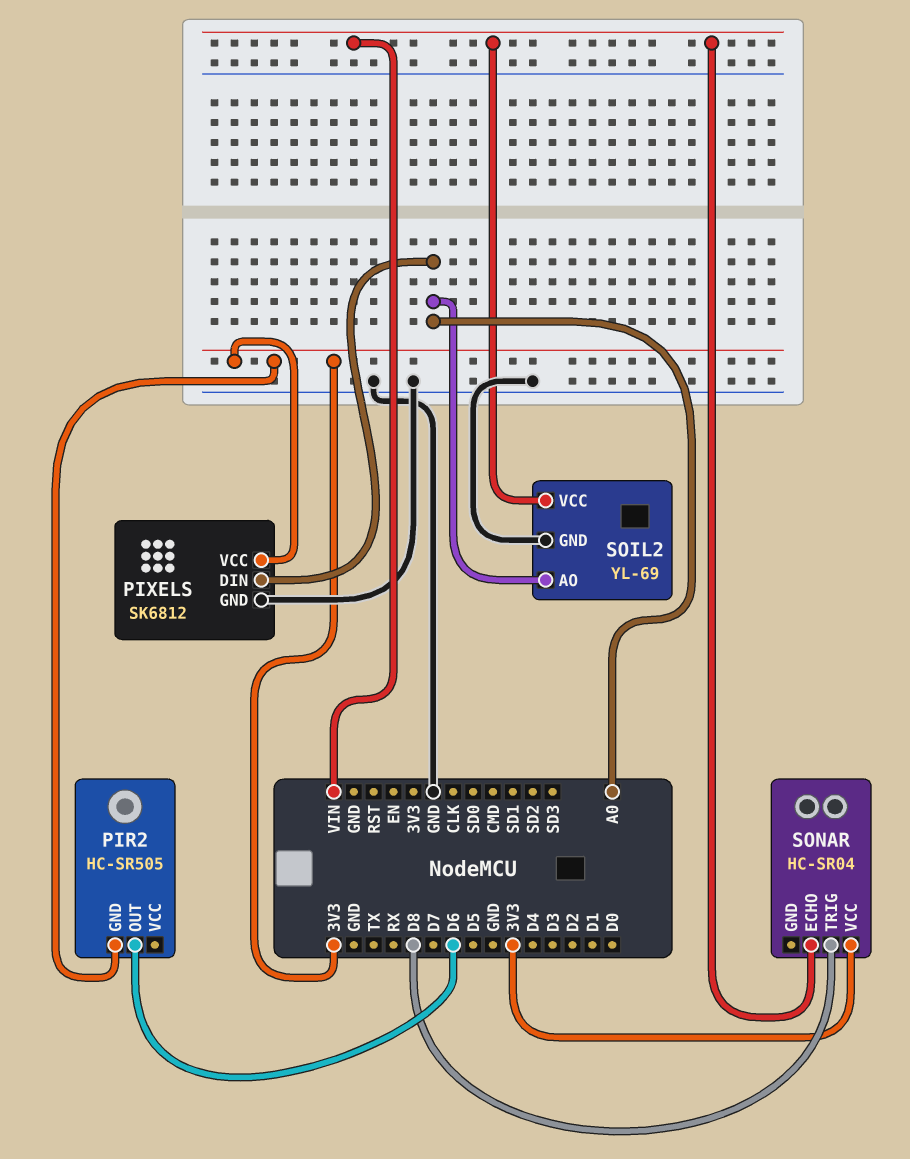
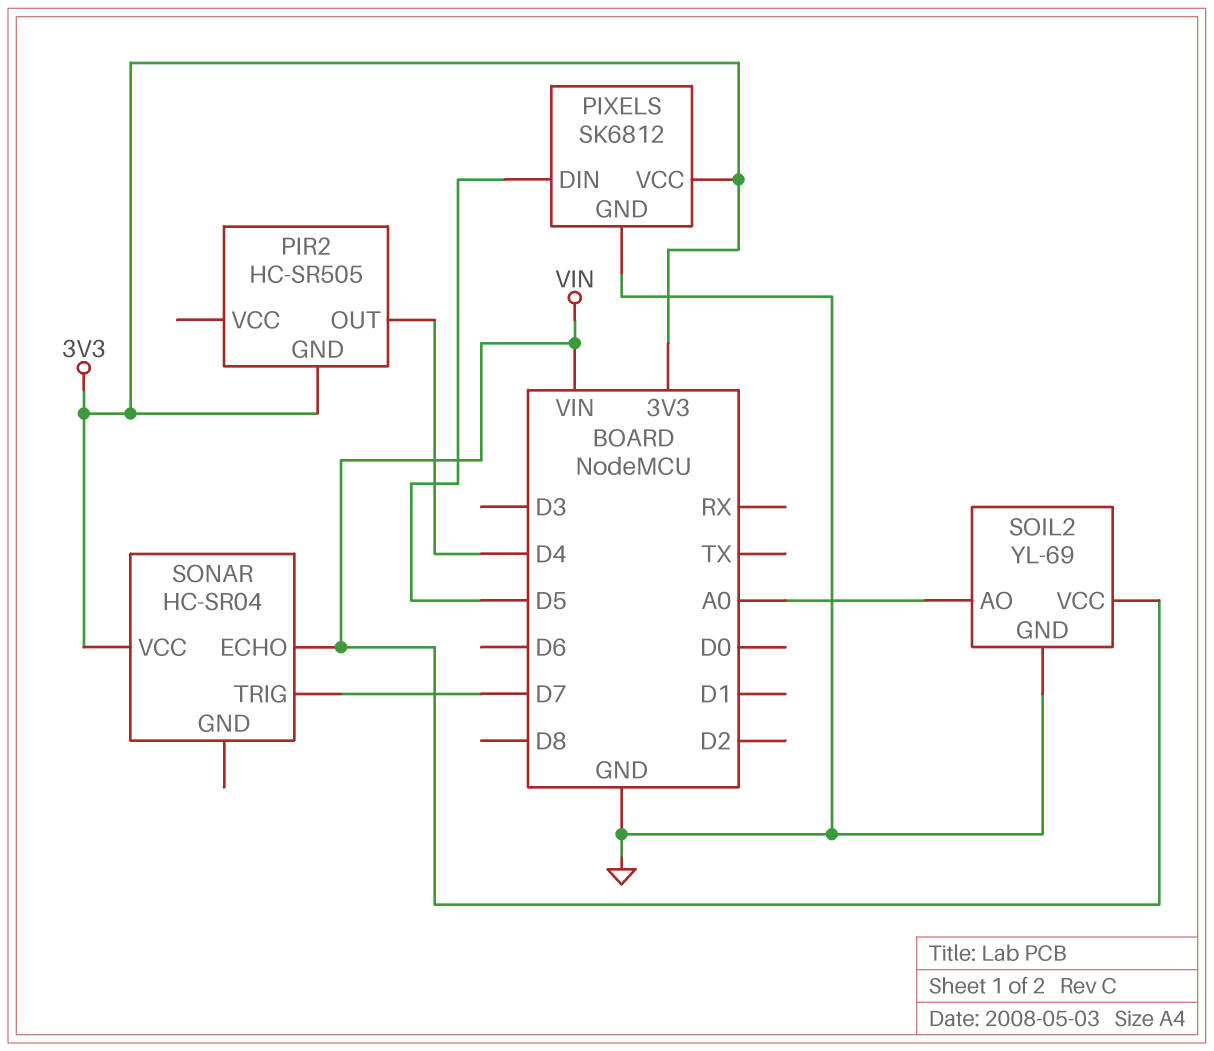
PIR2 pin OUT: D6 -> D4
PIXELS pin DIN: A0 -> D5
SONAR pin TRIG: D8 -> D7

